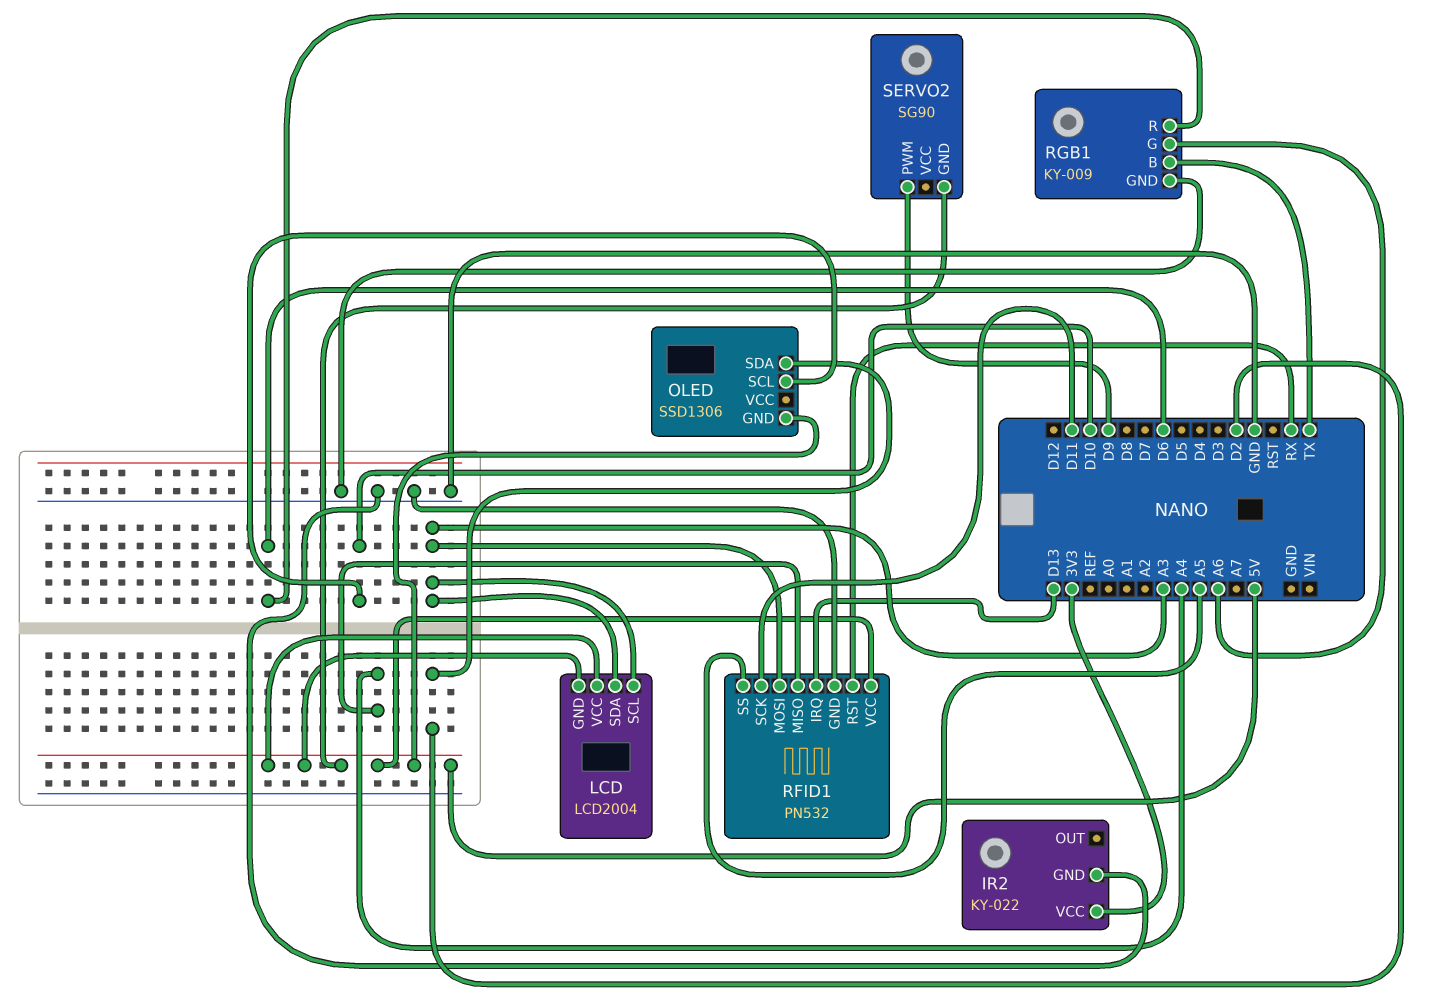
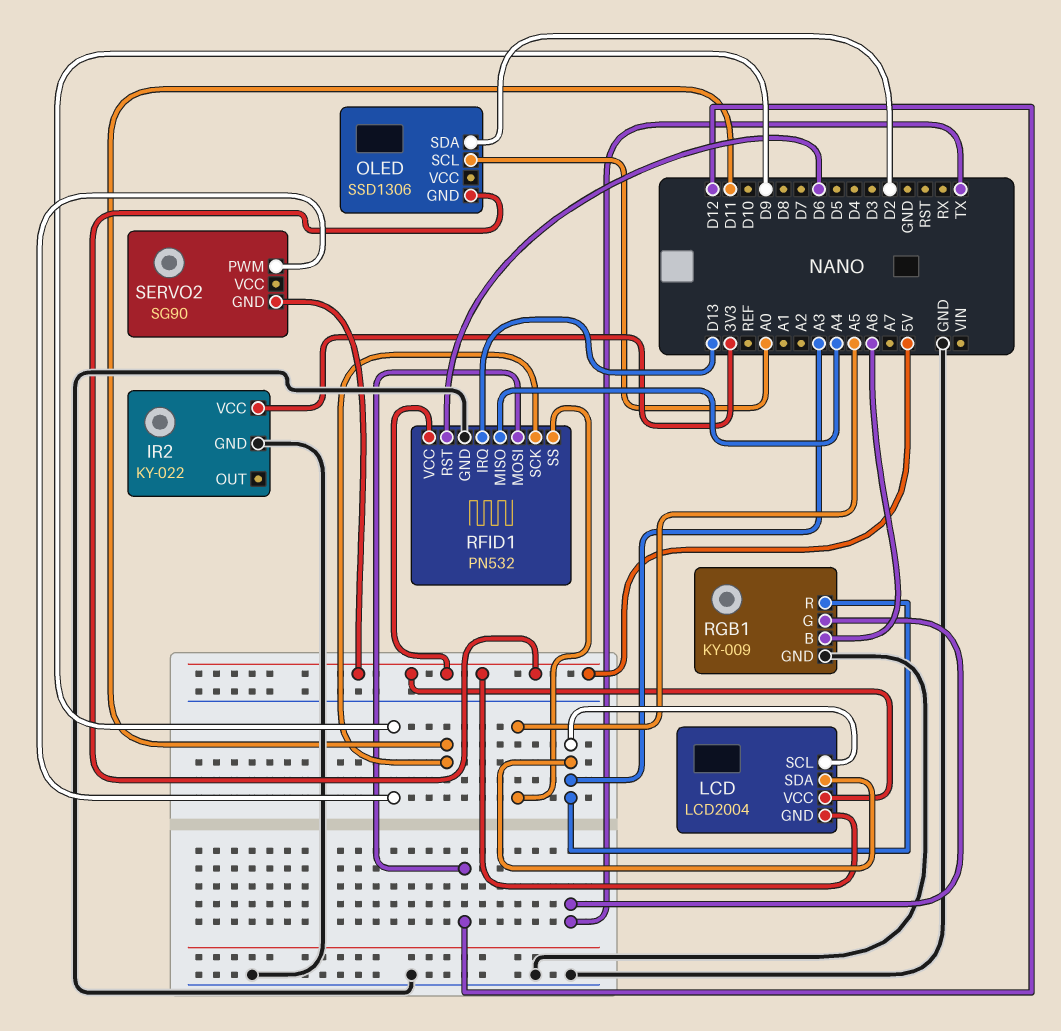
OLED pin SCL: D10 -> A0
RFID1 pin MOSI: A3 -> D12
RFID1 pin RST: RX -> D6
RGB1 pin B: TX -> A6
RGB1 pin G: A6 -> TX
RGB1 pin R: D6 -> A3

